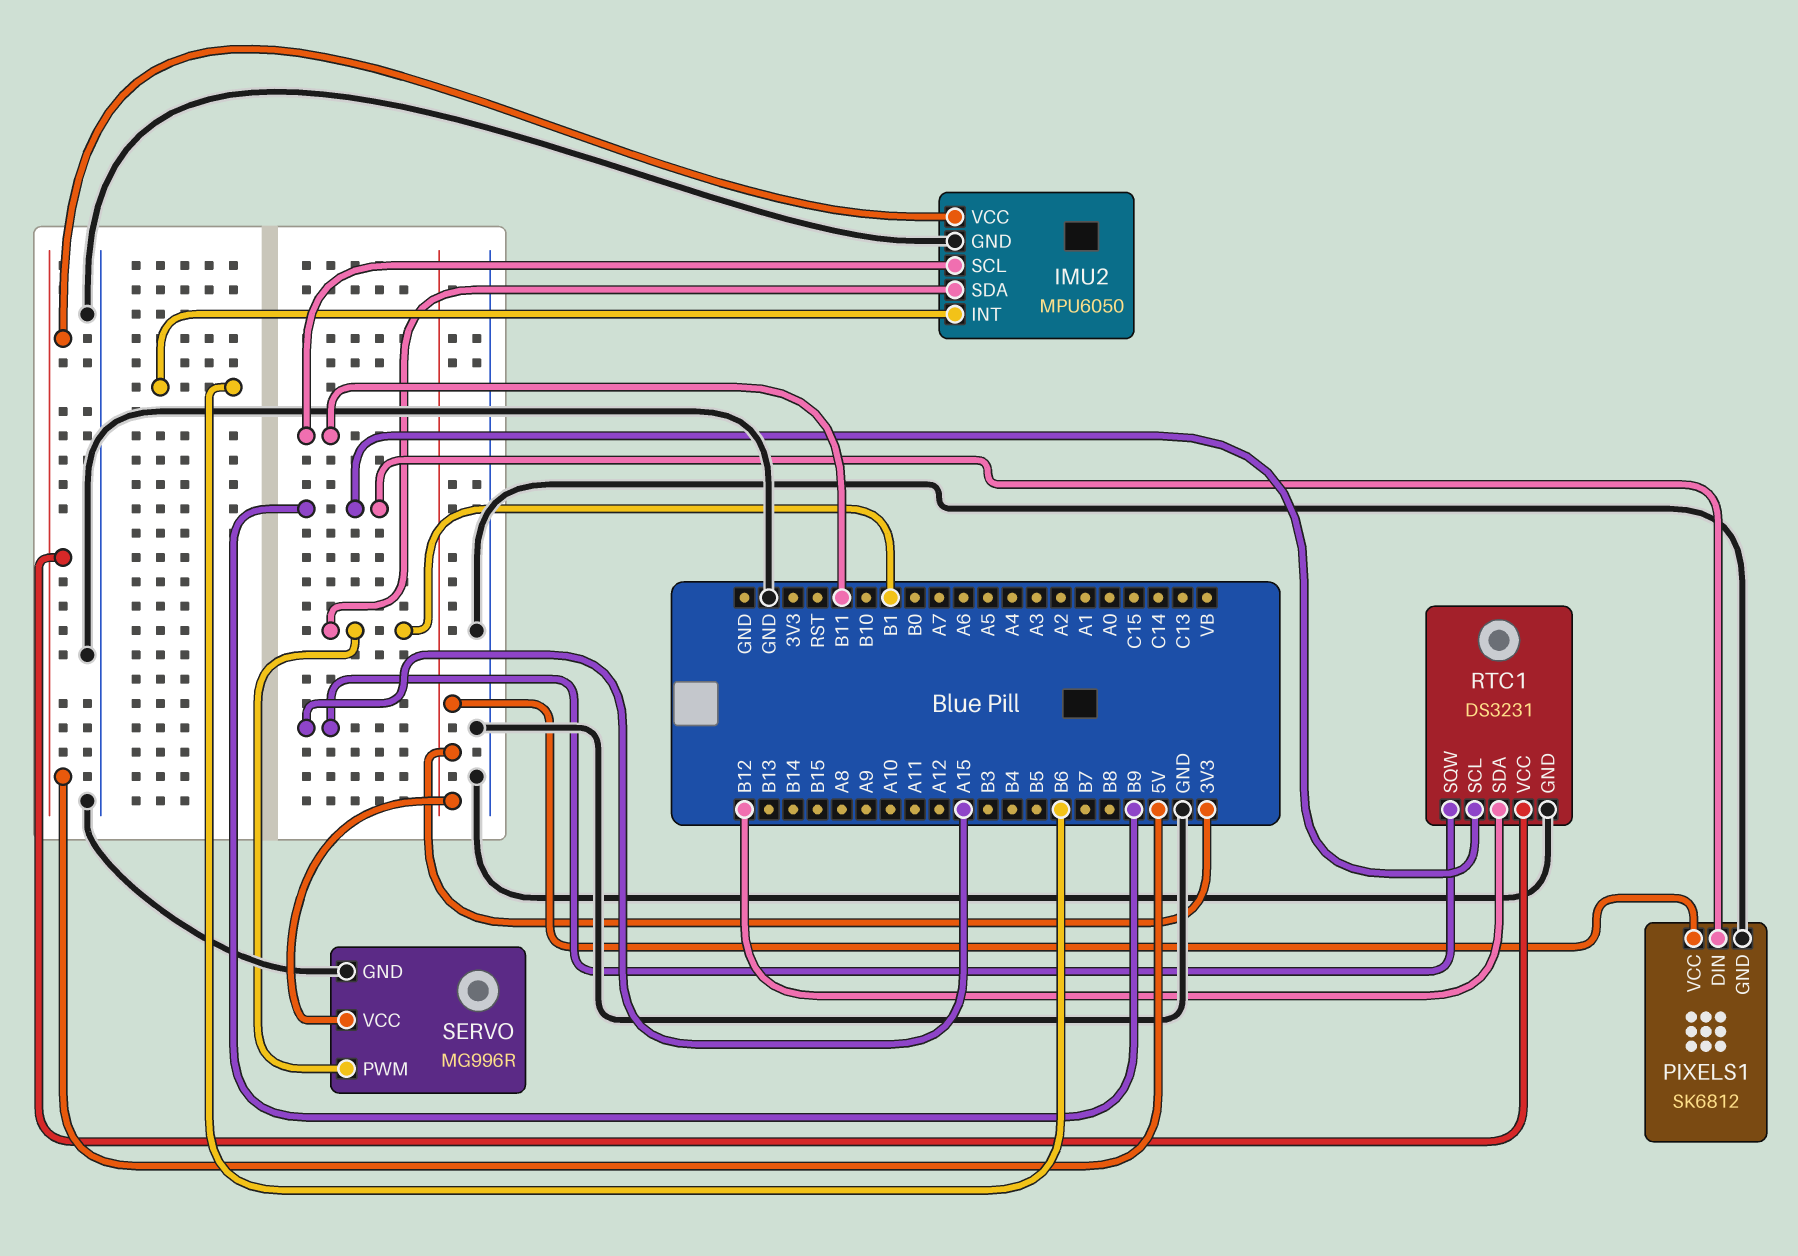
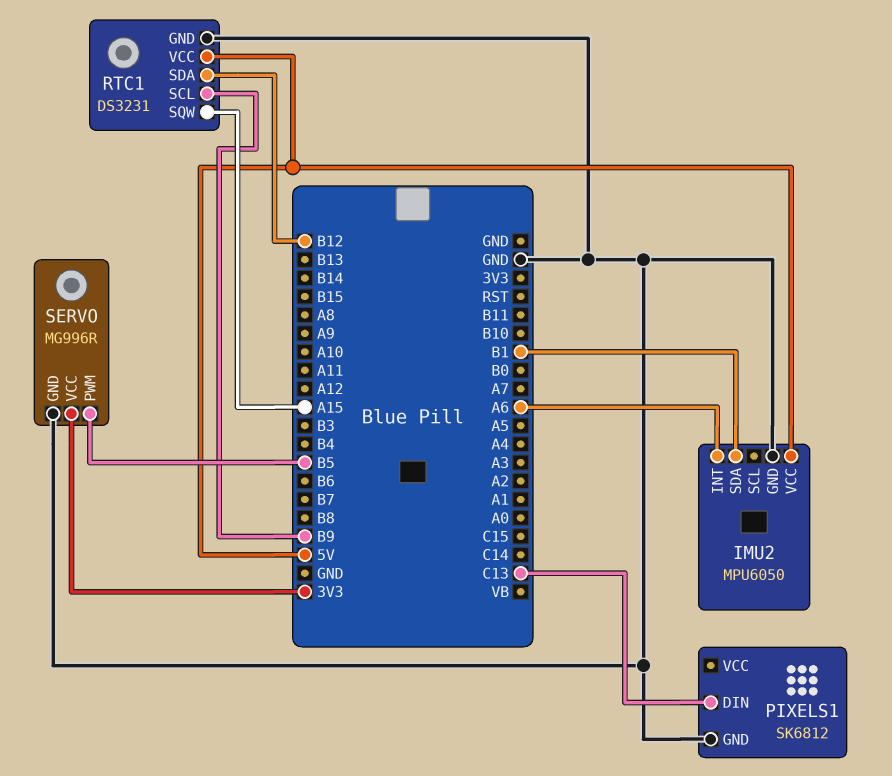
IMU2 pin INT: B6 -> A6
IMU2 pin SCL: B11 -> none
PIXELS1 pin DIN: B9 -> C13
PIXELS1 pin VCC: 3V3 -> none
SERVO pin PWM: B1 -> B5

